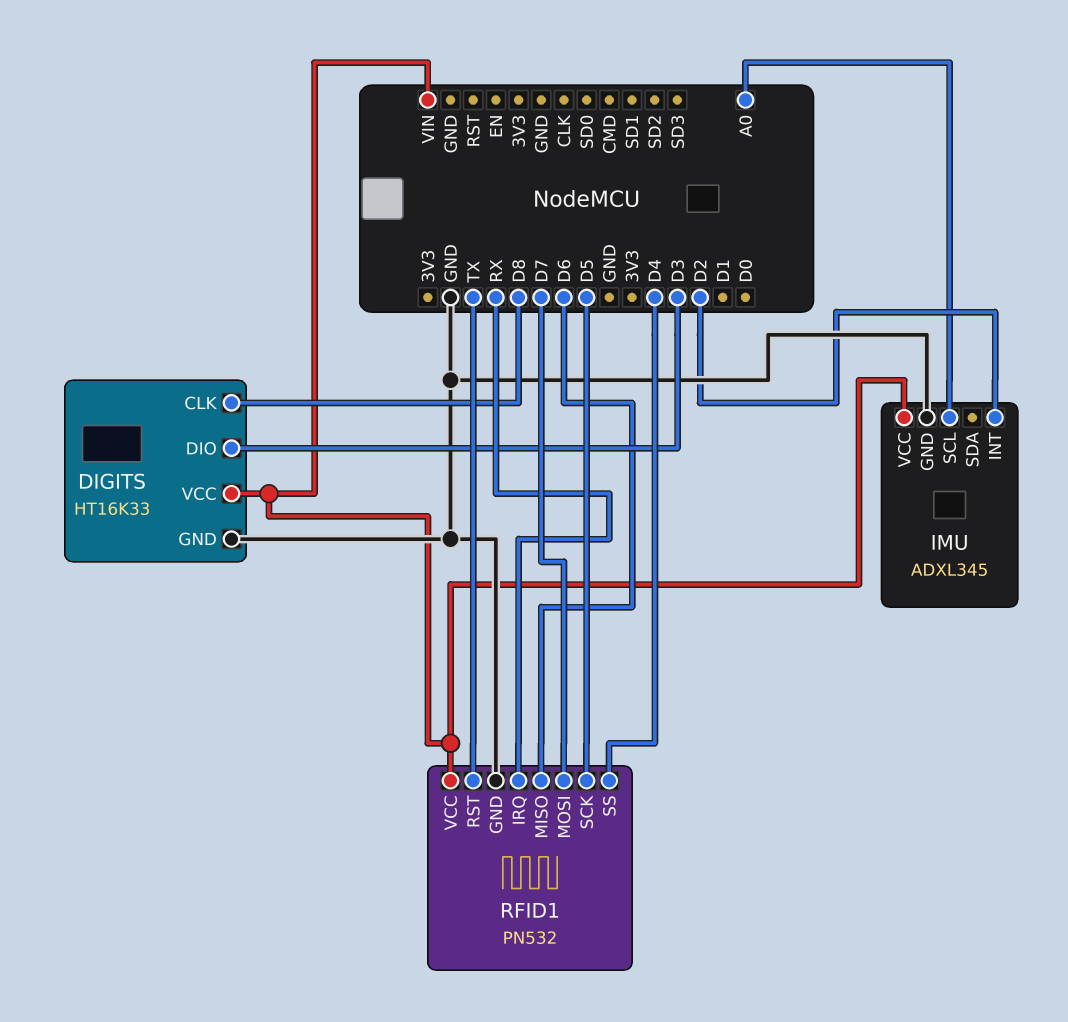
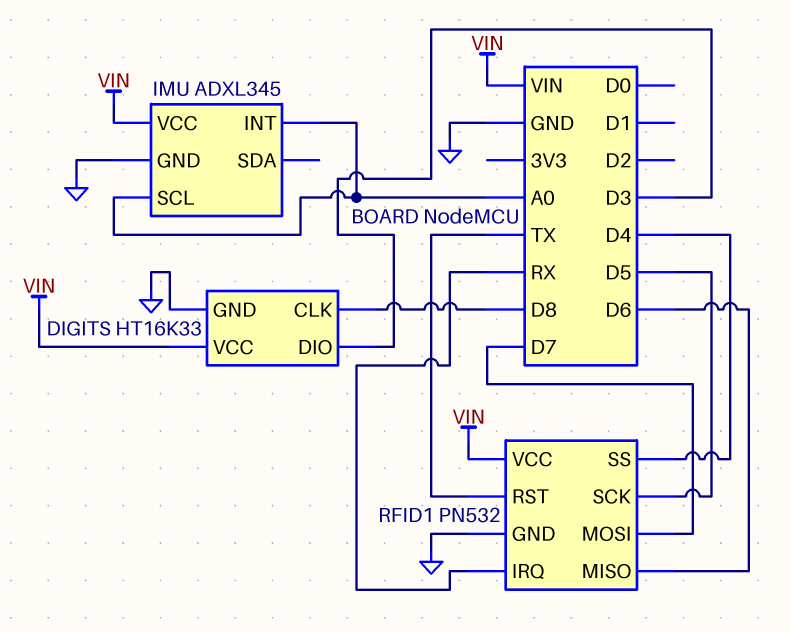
IMU pin INT: D2 -> A0

